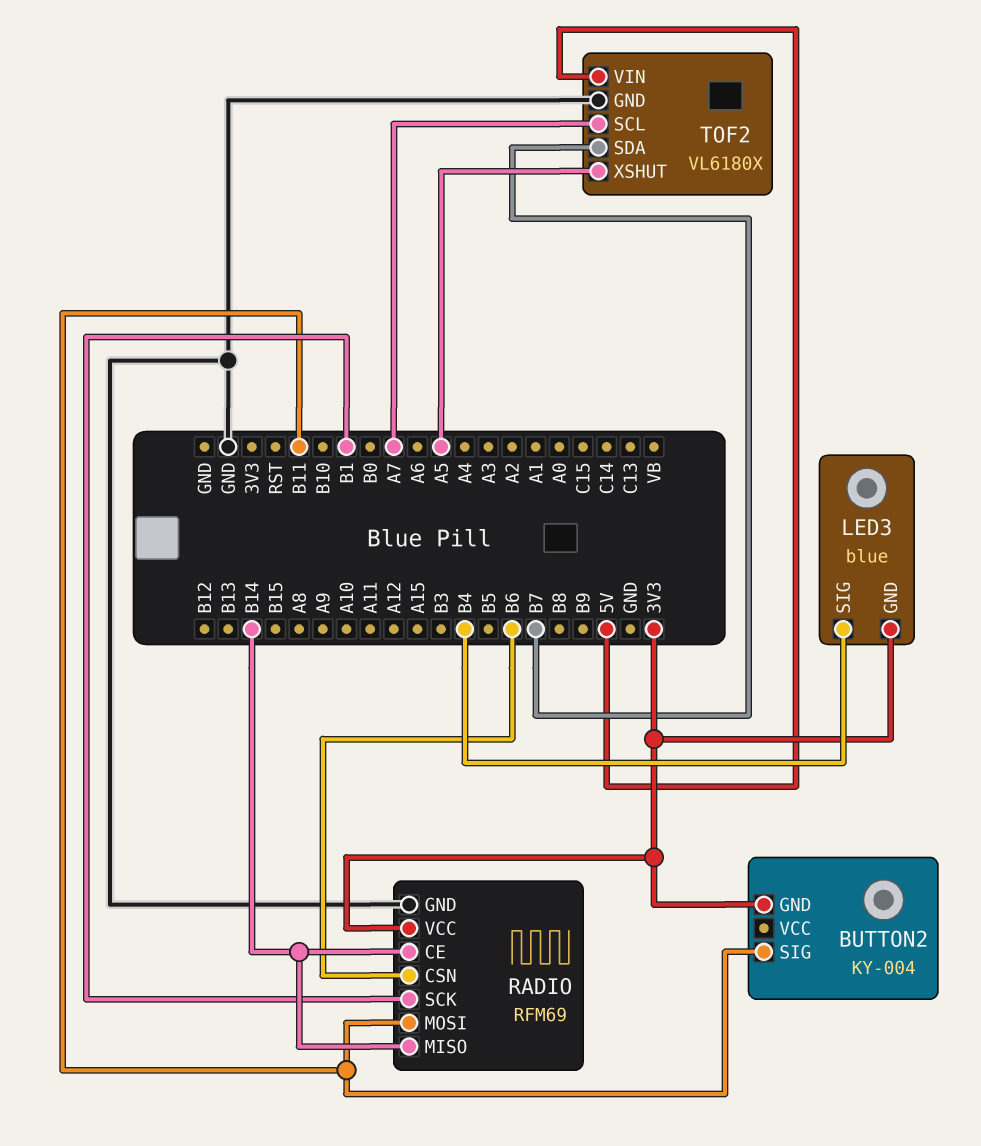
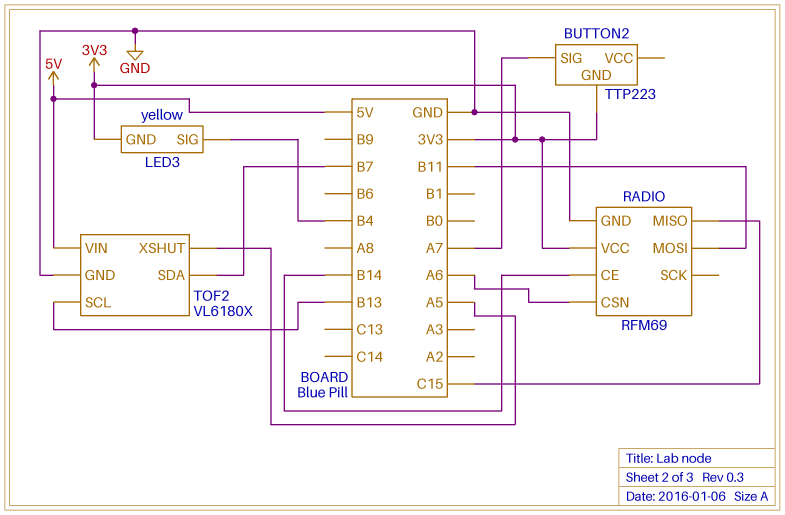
BUTTON2: KY-004 -> TTP223
BUTTON2 pin SIG: B11 -> A7
LED3: blue -> yellow
RADIO pin CSN: B6 -> A6
RADIO pin MISO: B14 -> C15
RADIO pin SCK: B1 -> none
TOF2 pin SCL: A7 -> B13

